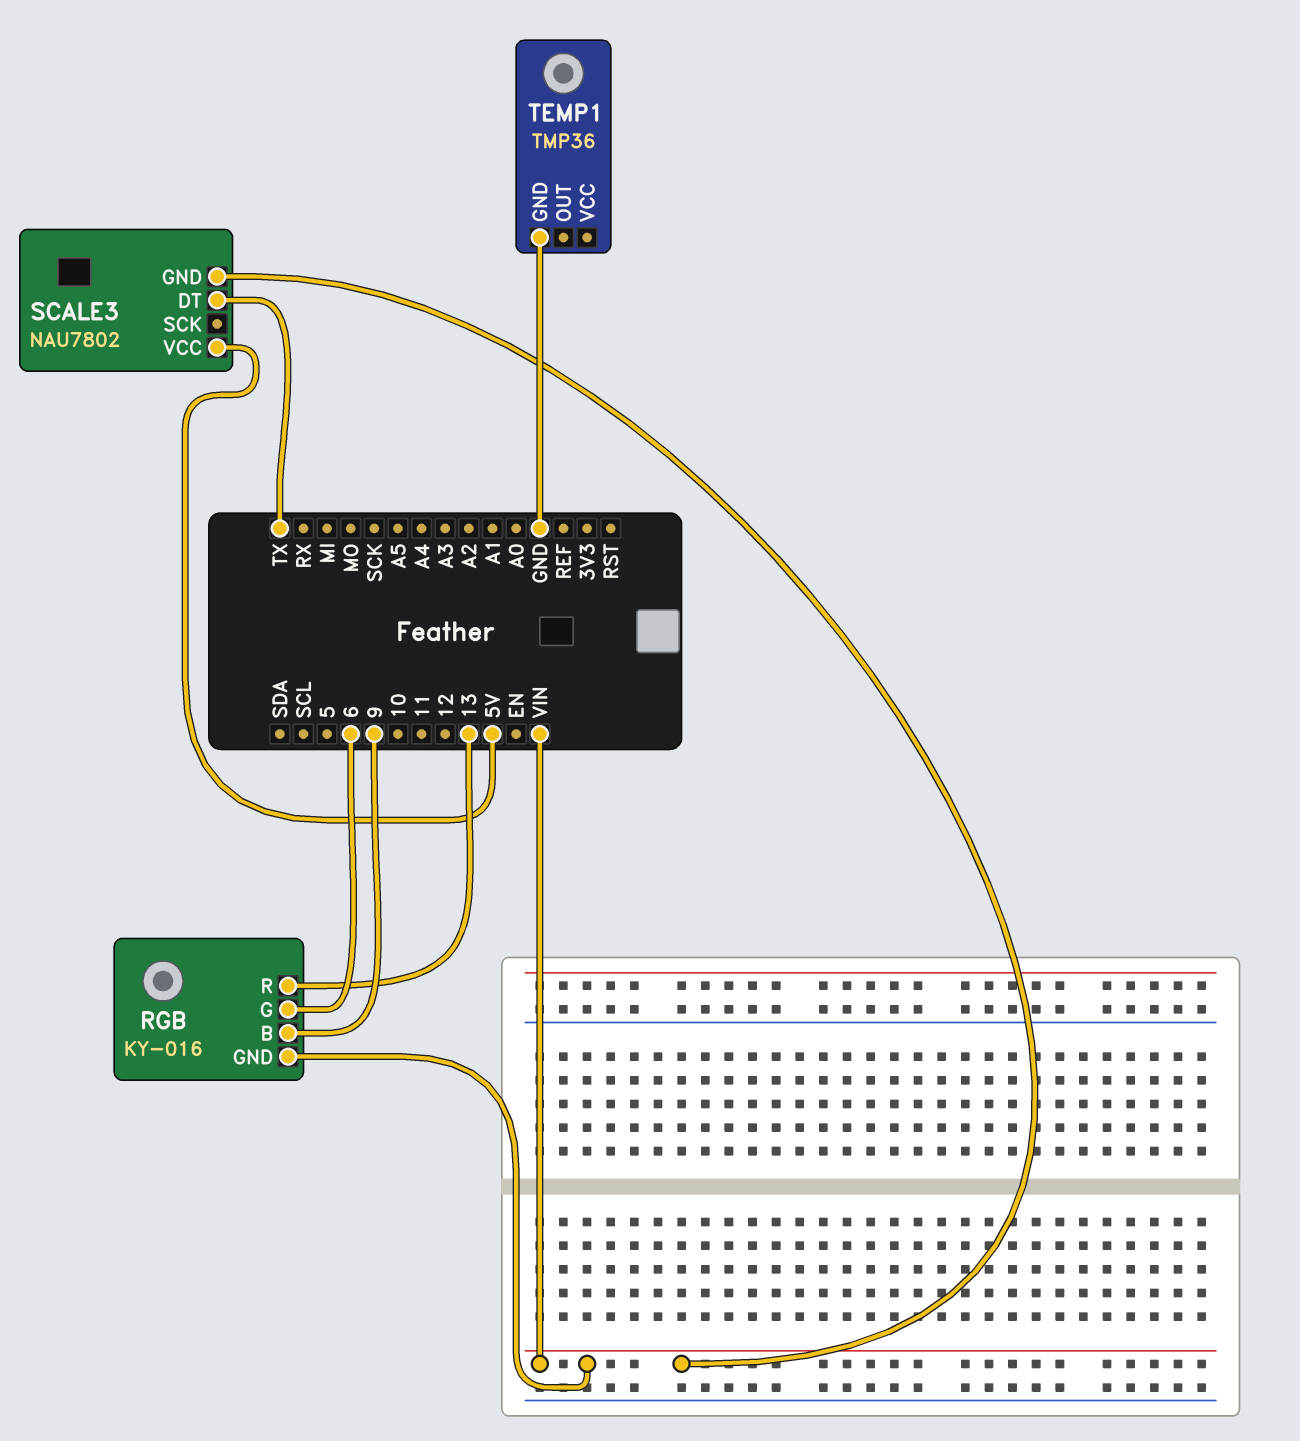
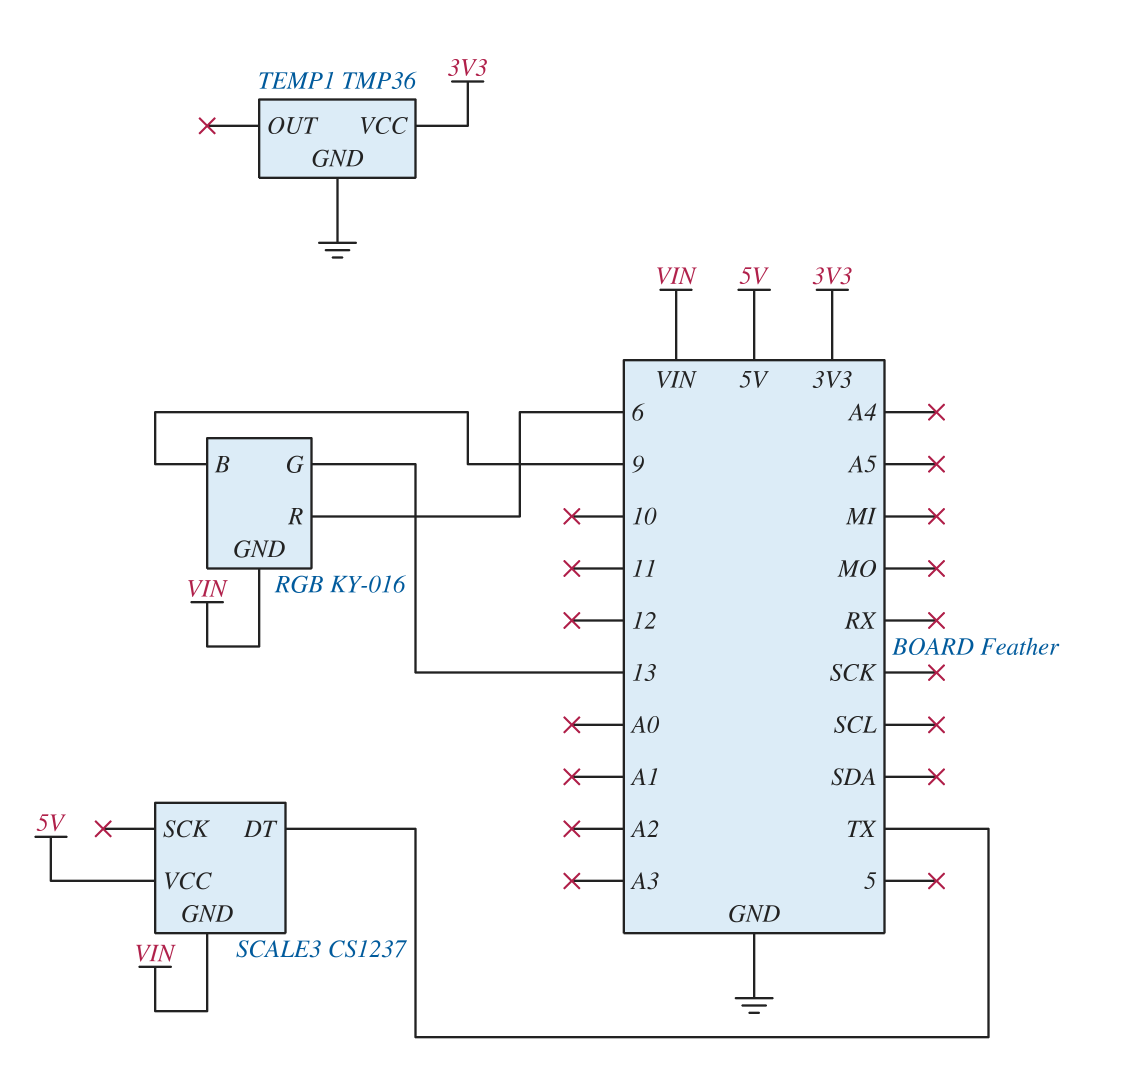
RGB pin G: 6 -> 13
RGB pin R: 13 -> 6
SCALE3: NAU7802 -> CS1237
TEMP1 pin VCC: none -> 3V3

